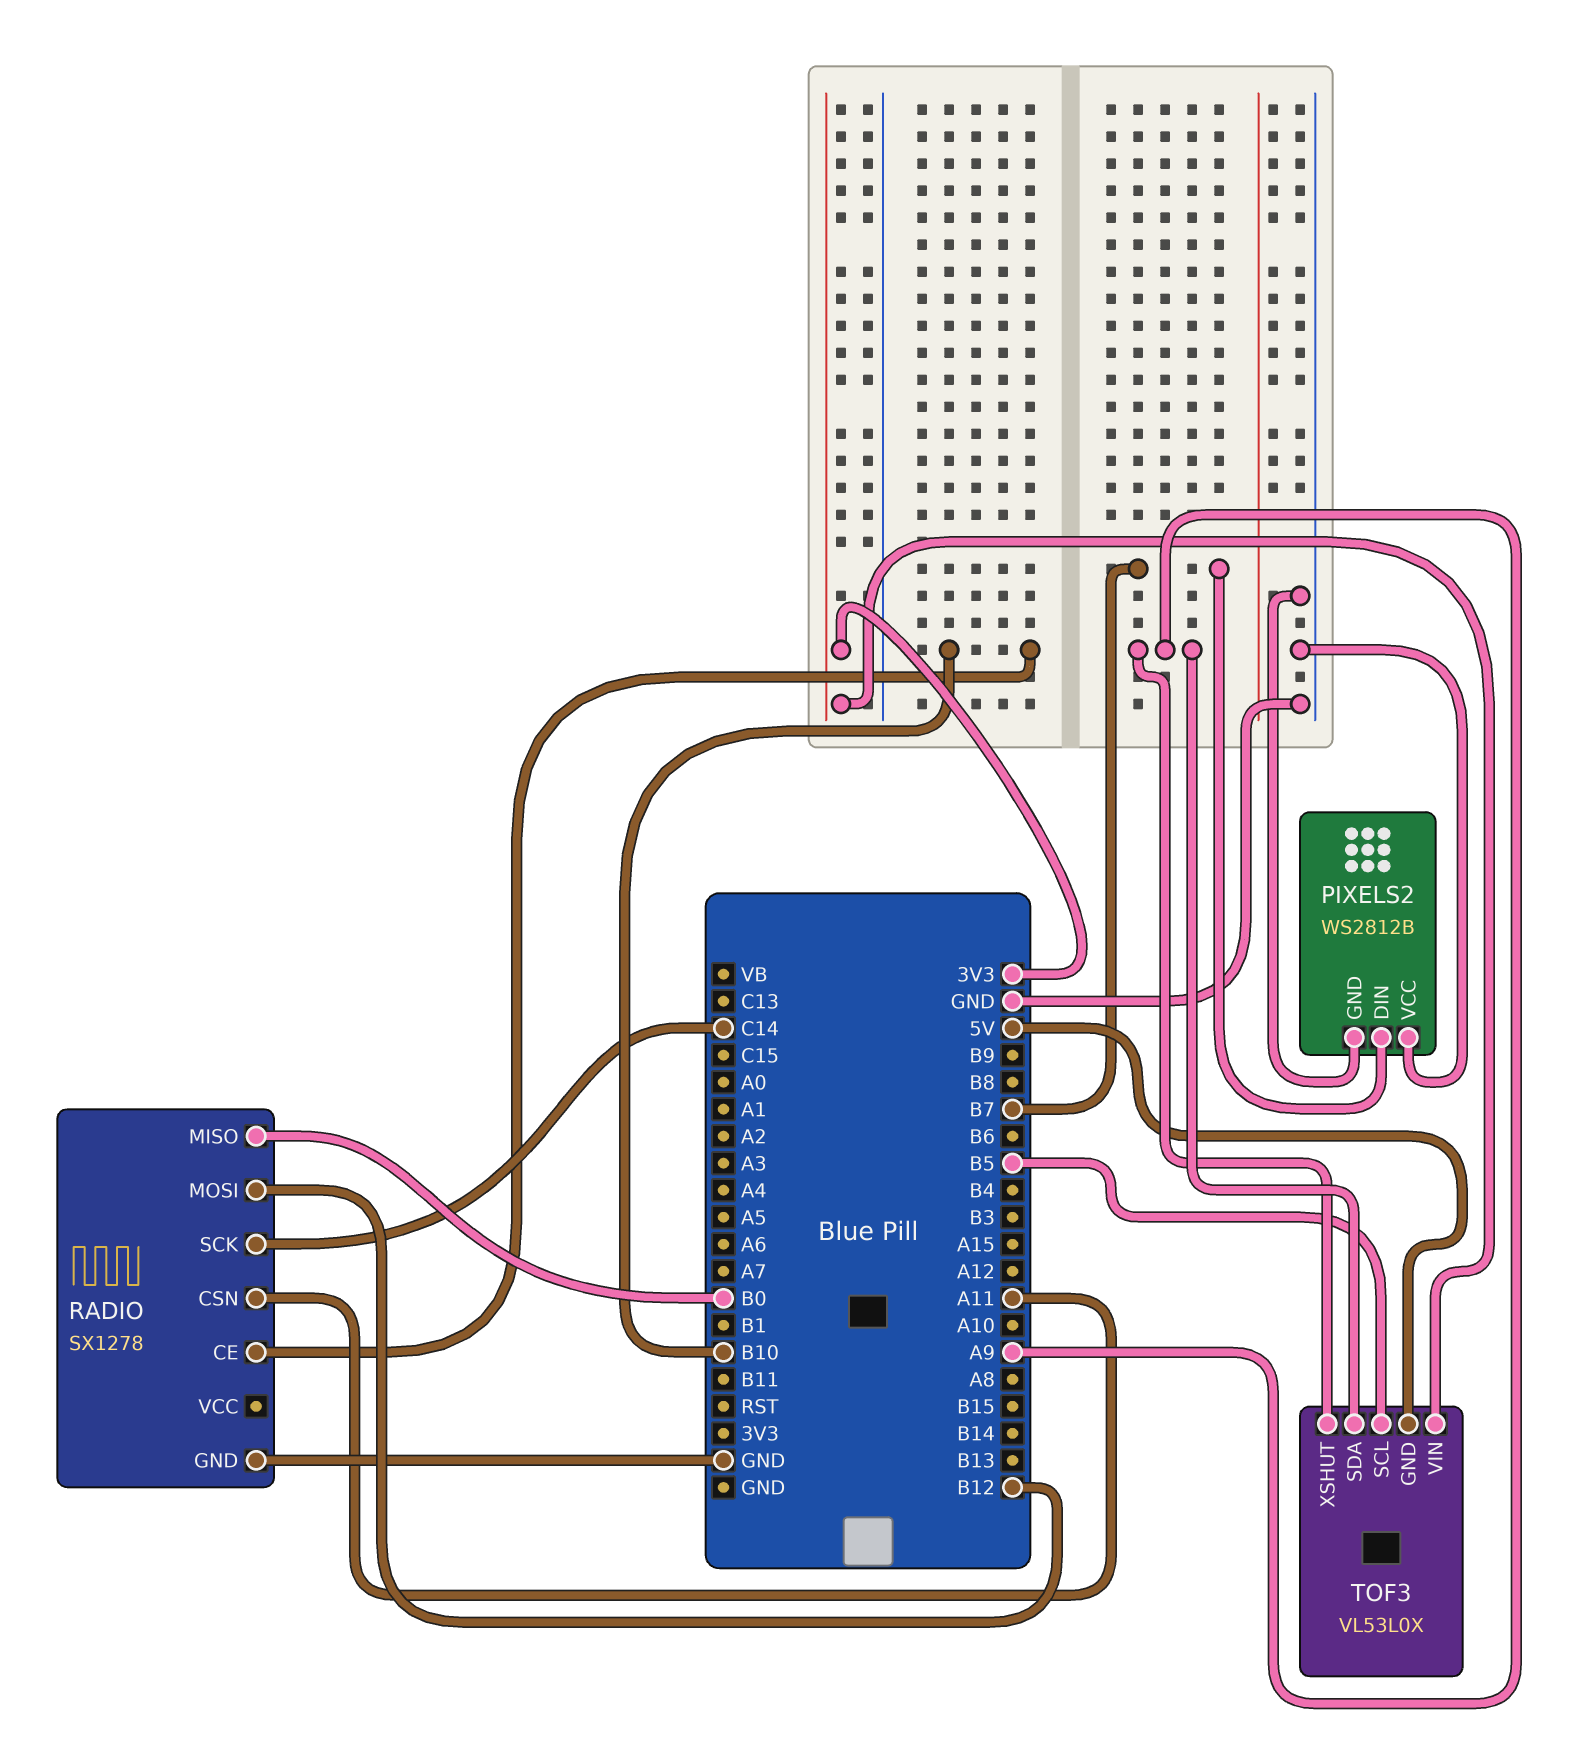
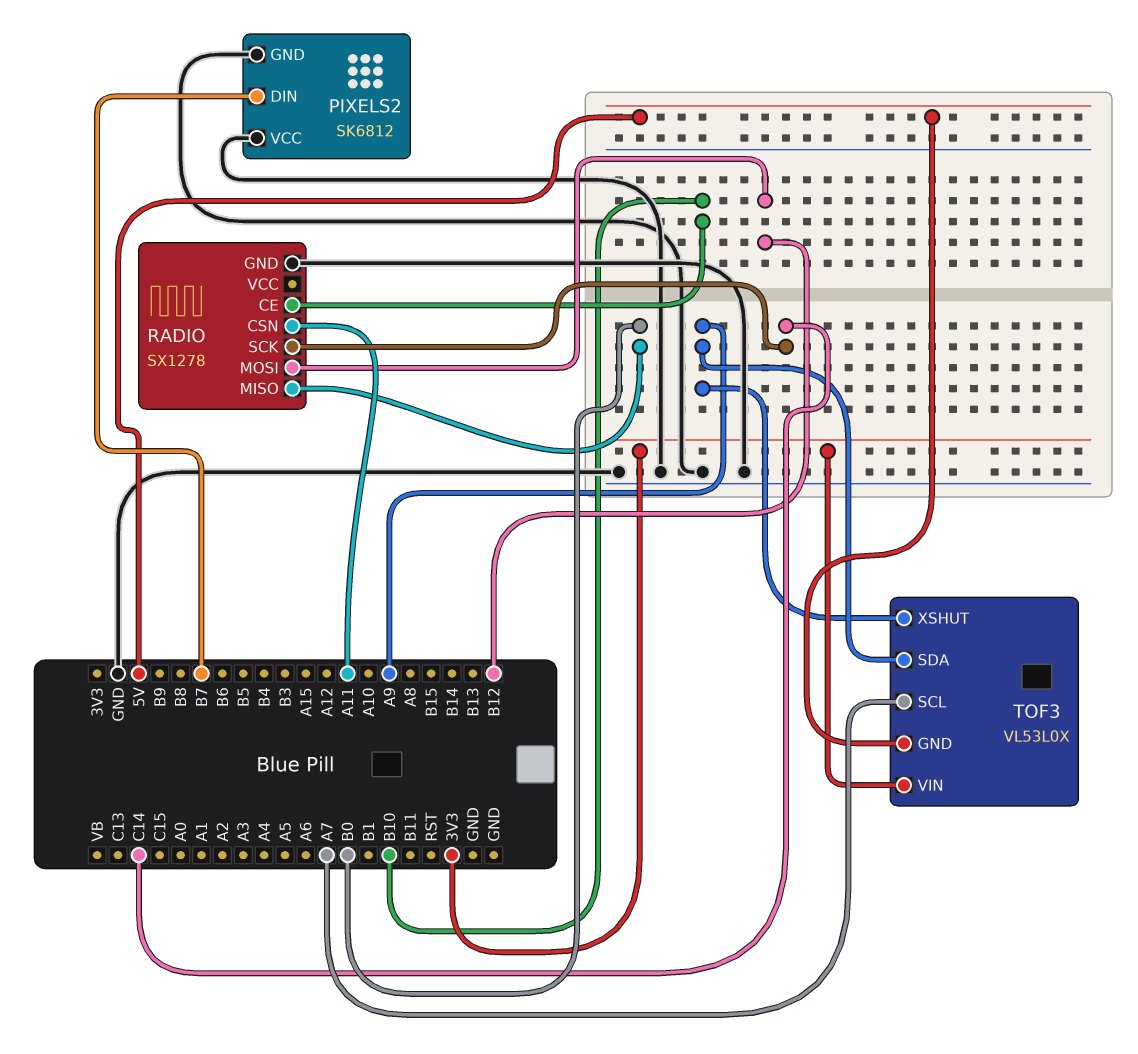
PIXELS2: WS2812B -> SK6812
TOF3 pin SCL: B5 -> A7

